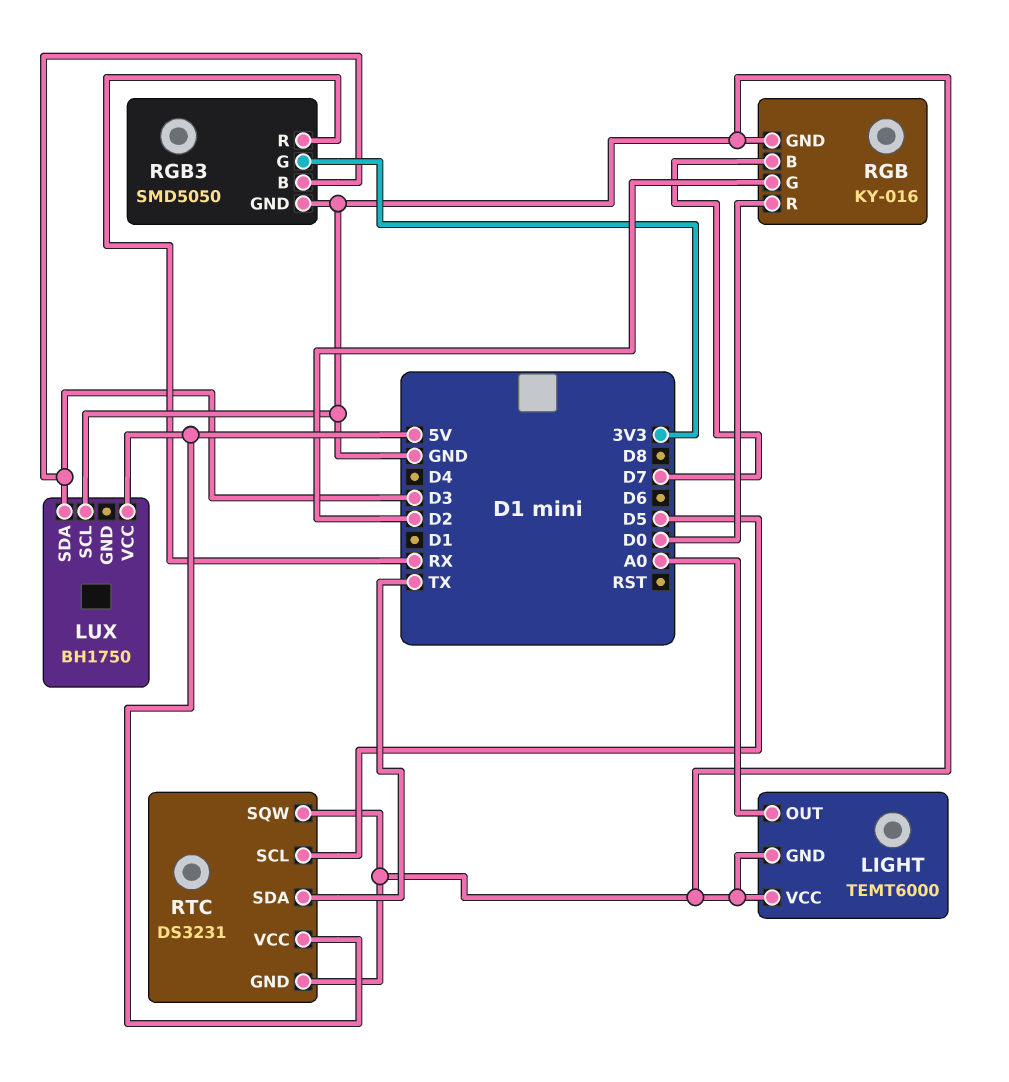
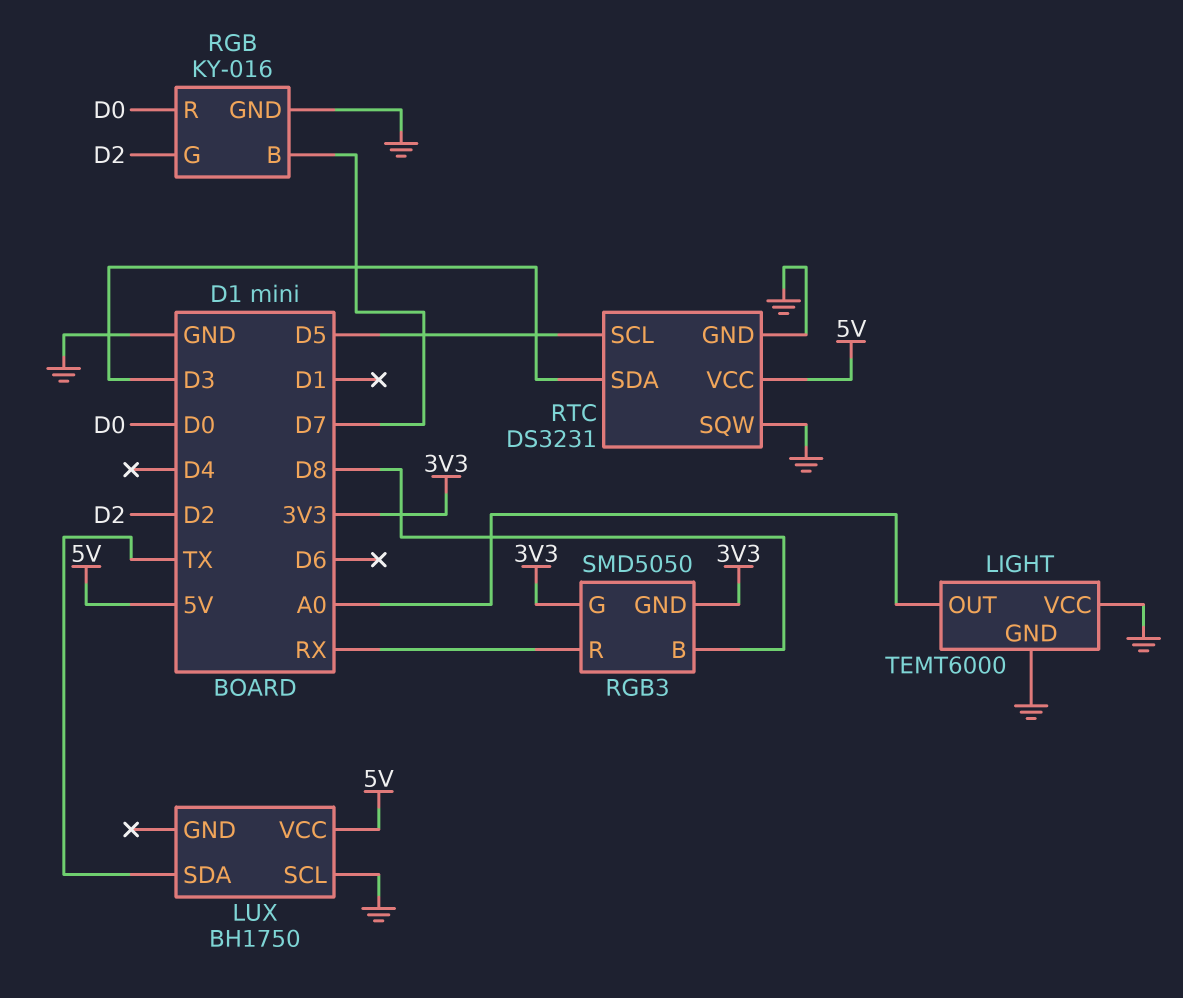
LUX pin SDA: D3 -> TX
RGB3 pin B: D3 -> D8
RGB3 pin GND: GND -> 3V3
RTC pin SDA: TX -> D3

